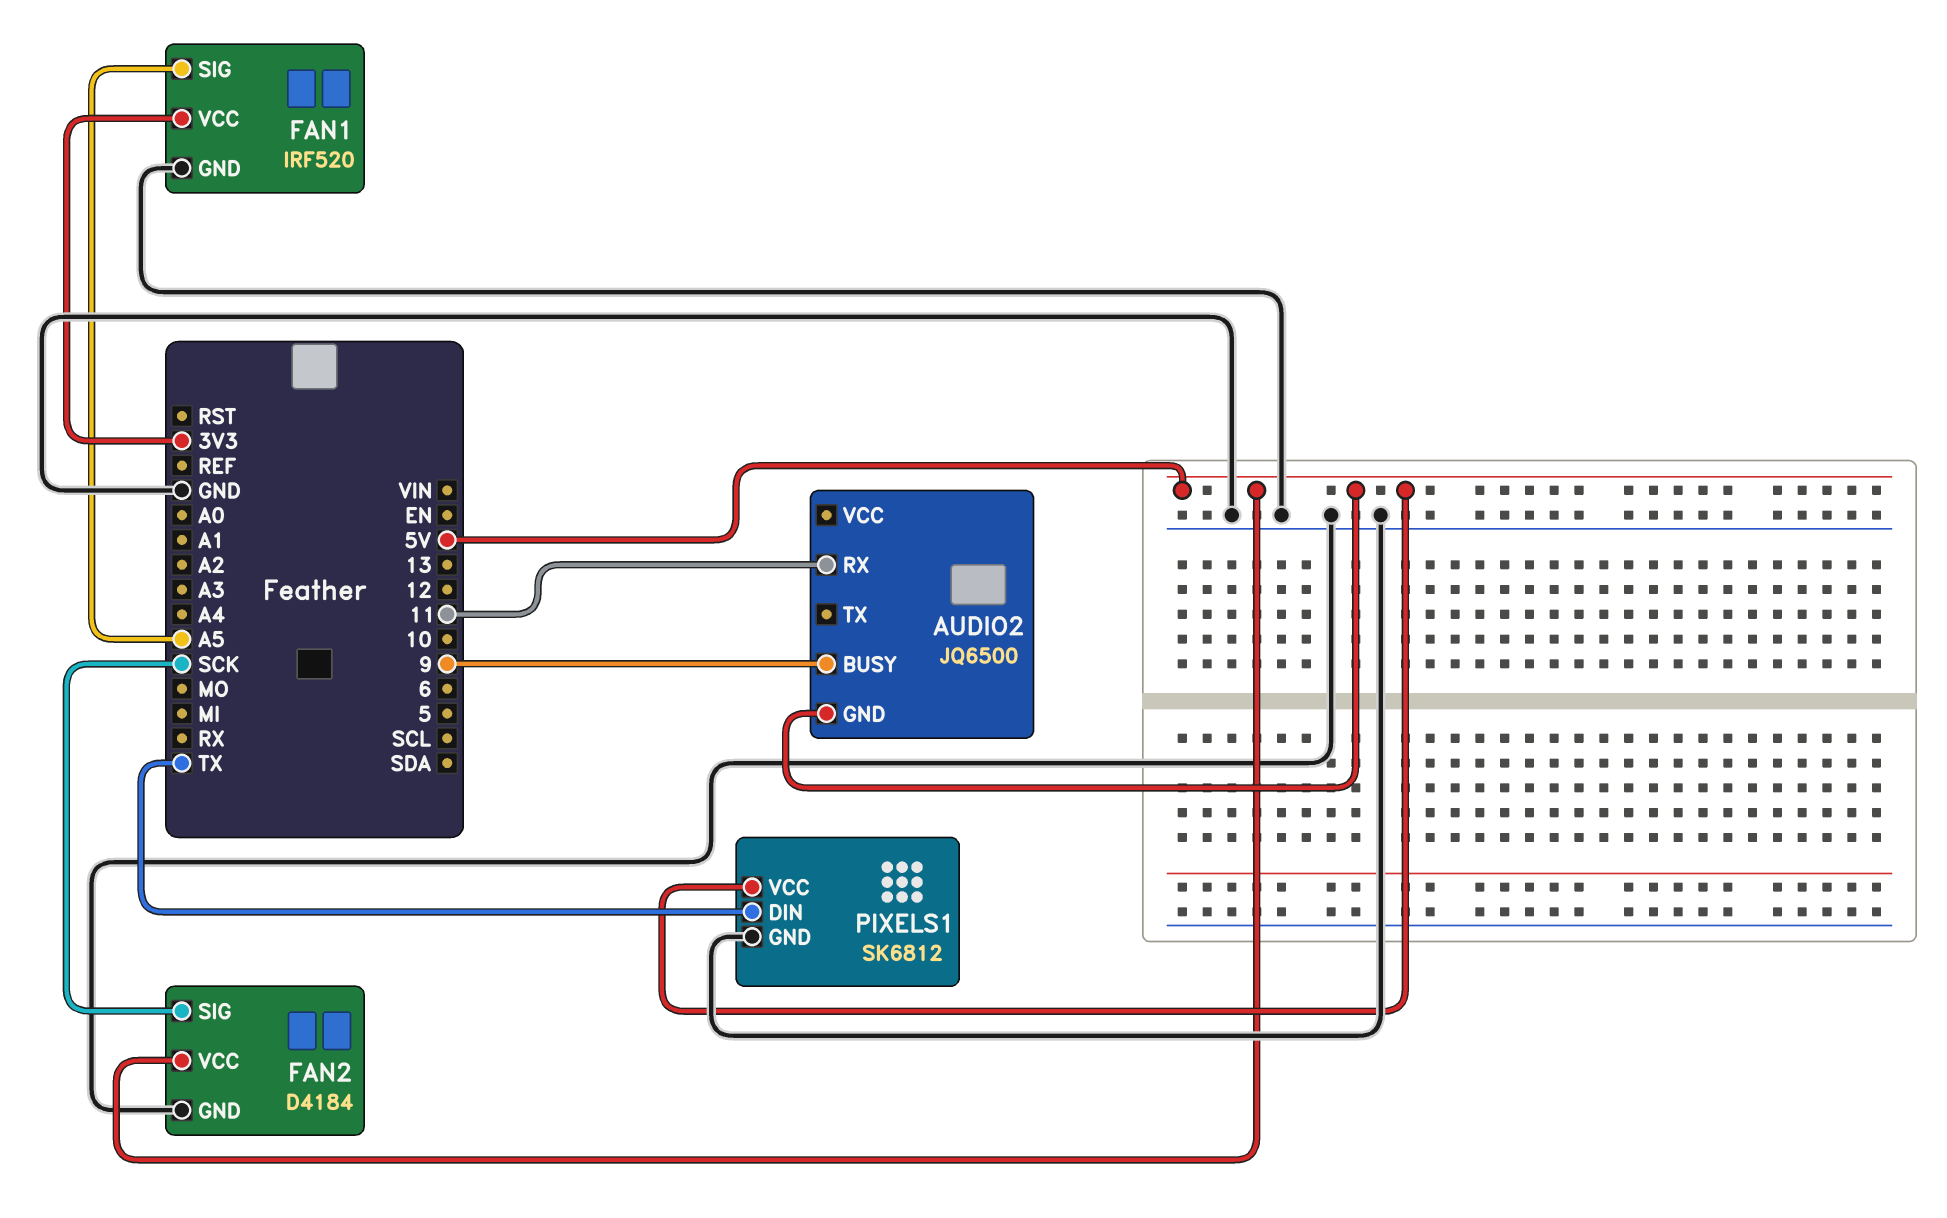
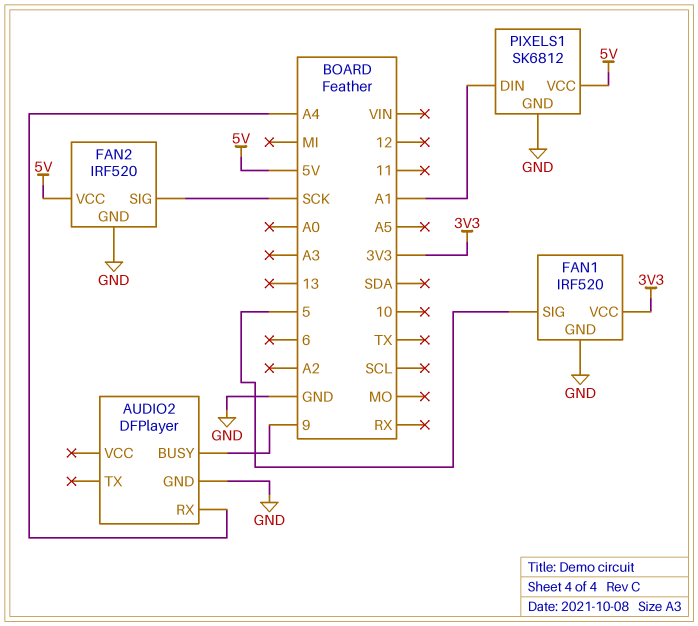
AUDIO2: JQ6500 -> DFPlayer
AUDIO2 pin GND: 5V -> GND
AUDIO2 pin RX: 11 -> A4
FAN1 pin SIG: A5 -> 5
FAN2: D4184 -> IRF520
PIXELS1 pin DIN: TX -> A1

